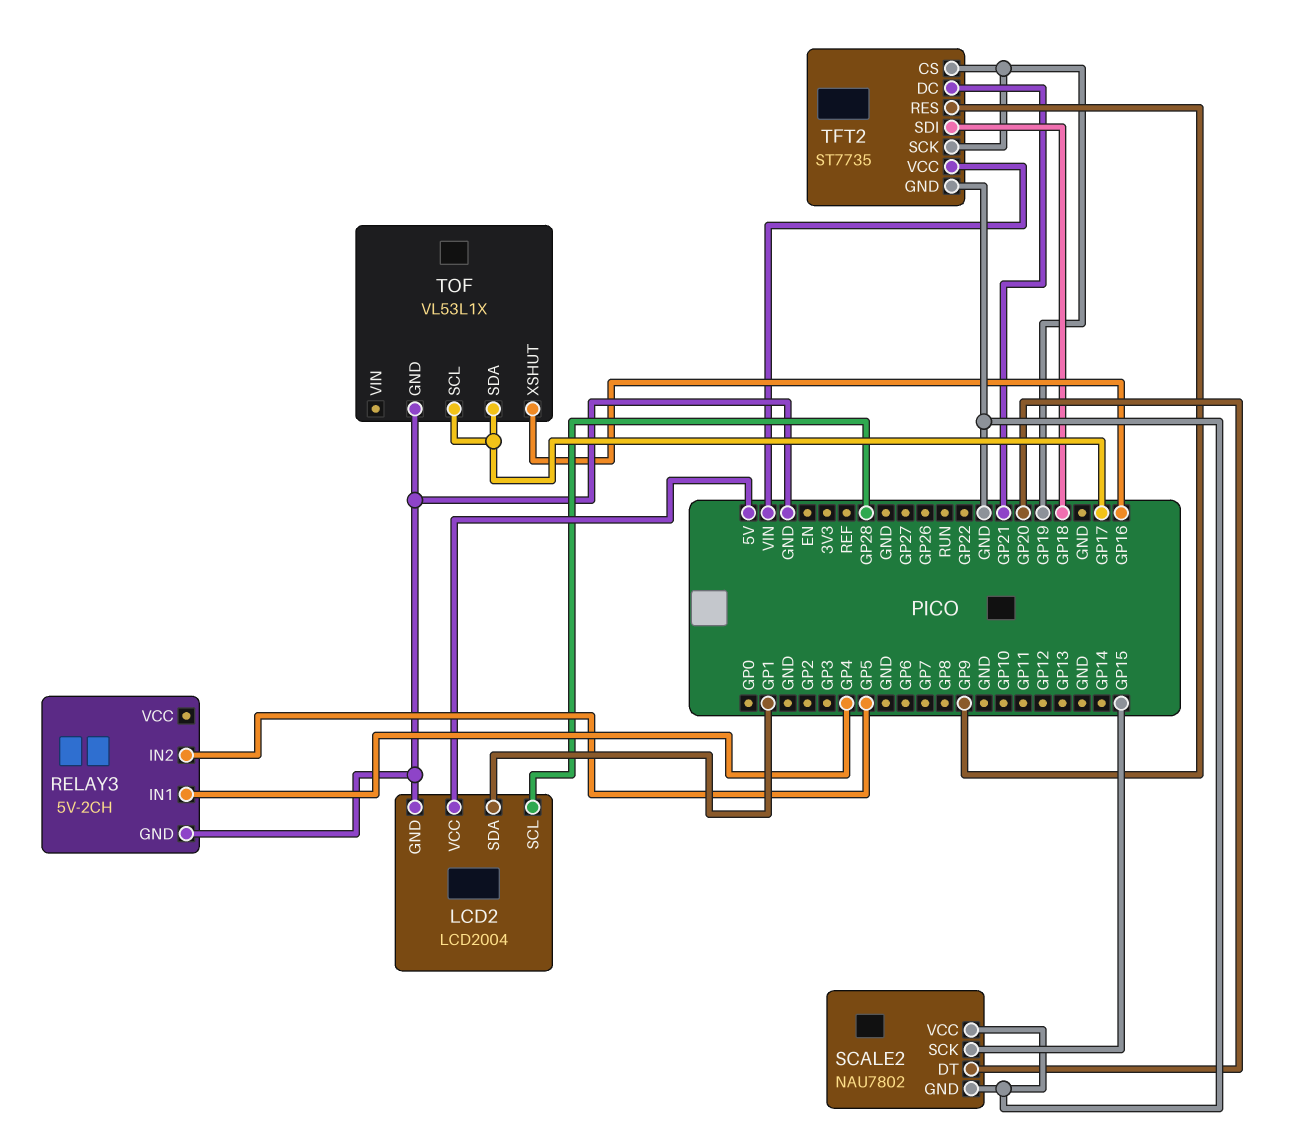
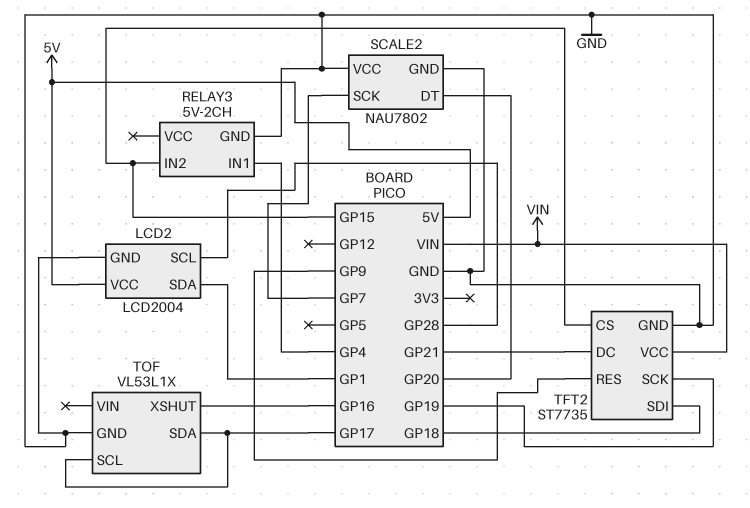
RELAY3 pin IN2: GP5 -> GP15
SCALE2 pin SCK: GP15 -> GP7
TFT2 pin CS: GP19 -> GP15

